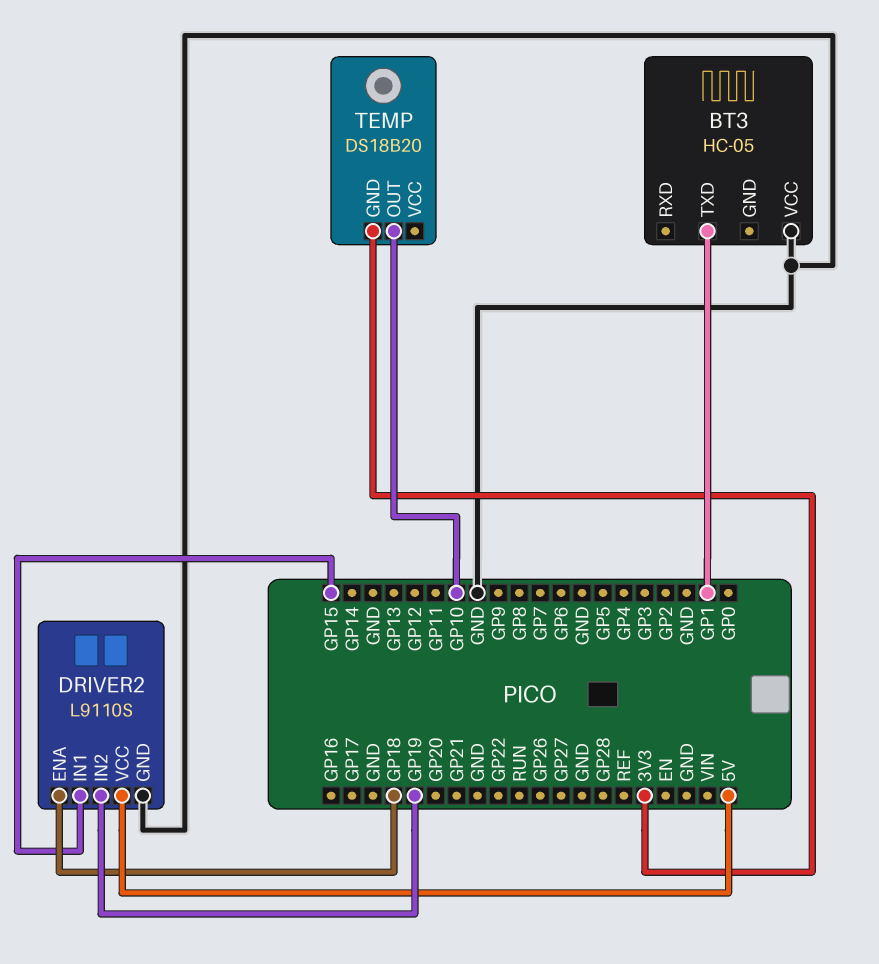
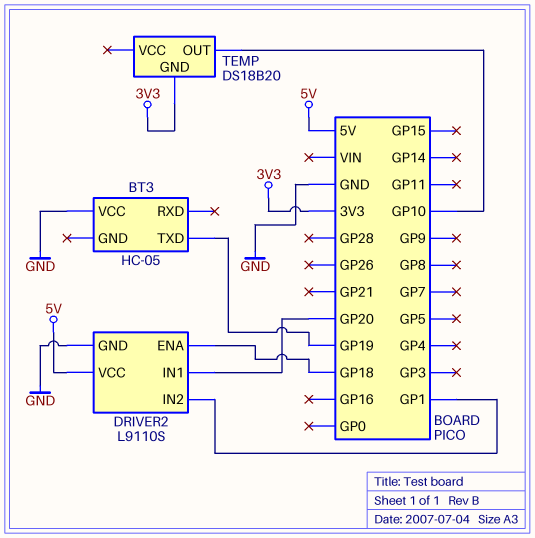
BT3 pin TXD: GP1 -> GP19
DRIVER2 pin IN1: GP15 -> GP20
DRIVER2 pin IN2: GP19 -> GP1

